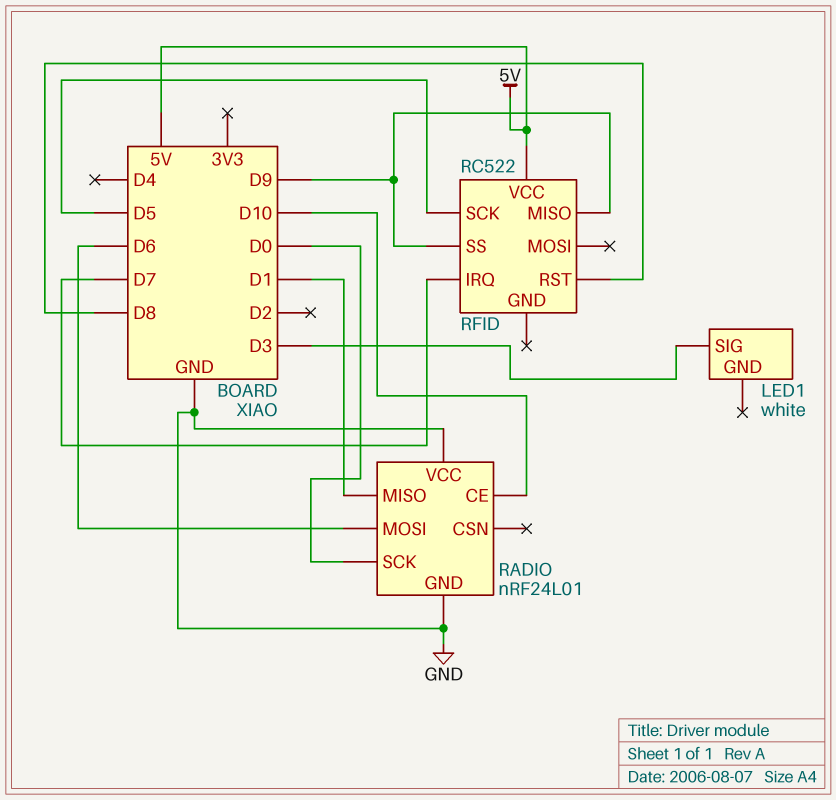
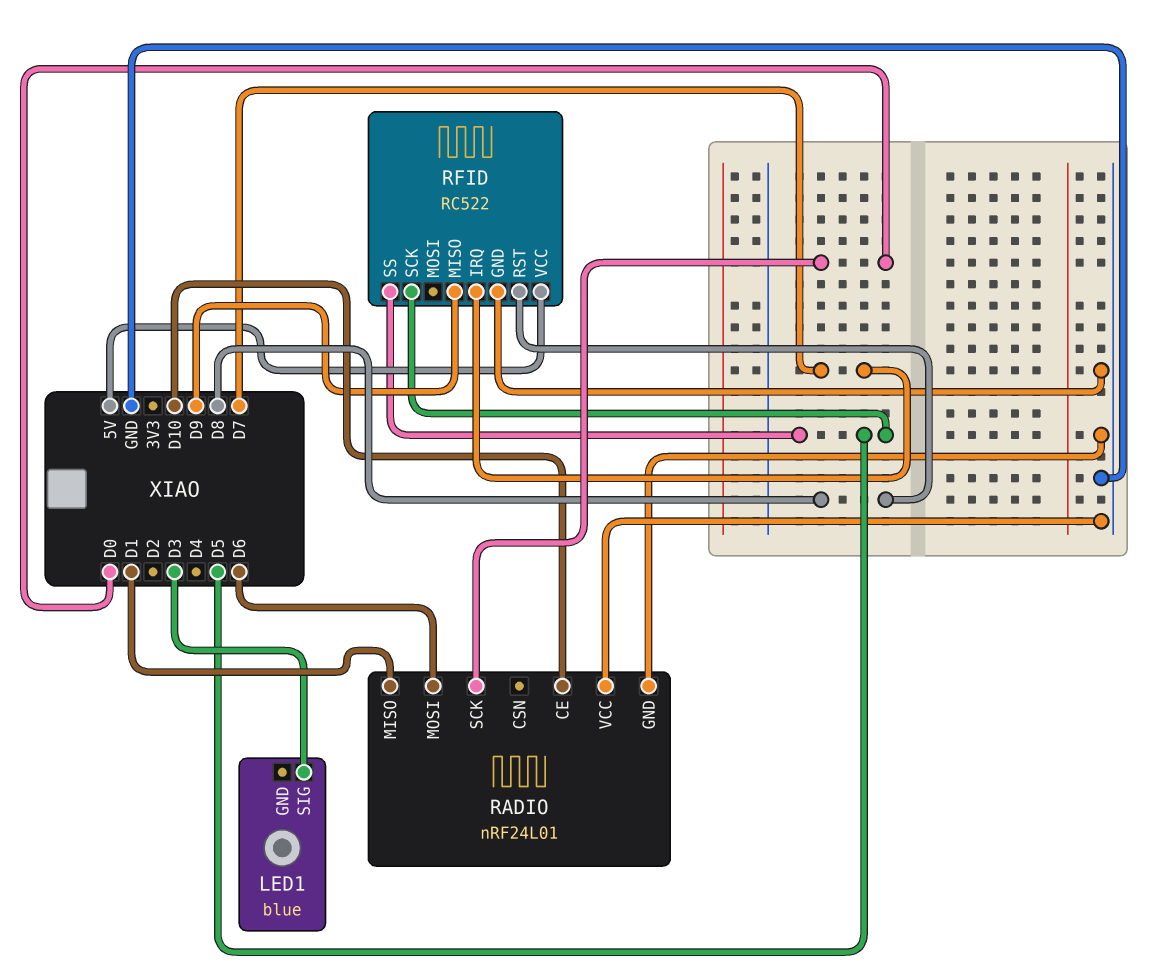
LED1: white -> blue
RFID pin GND: none -> GND
RFID pin SS: D9 -> D5

